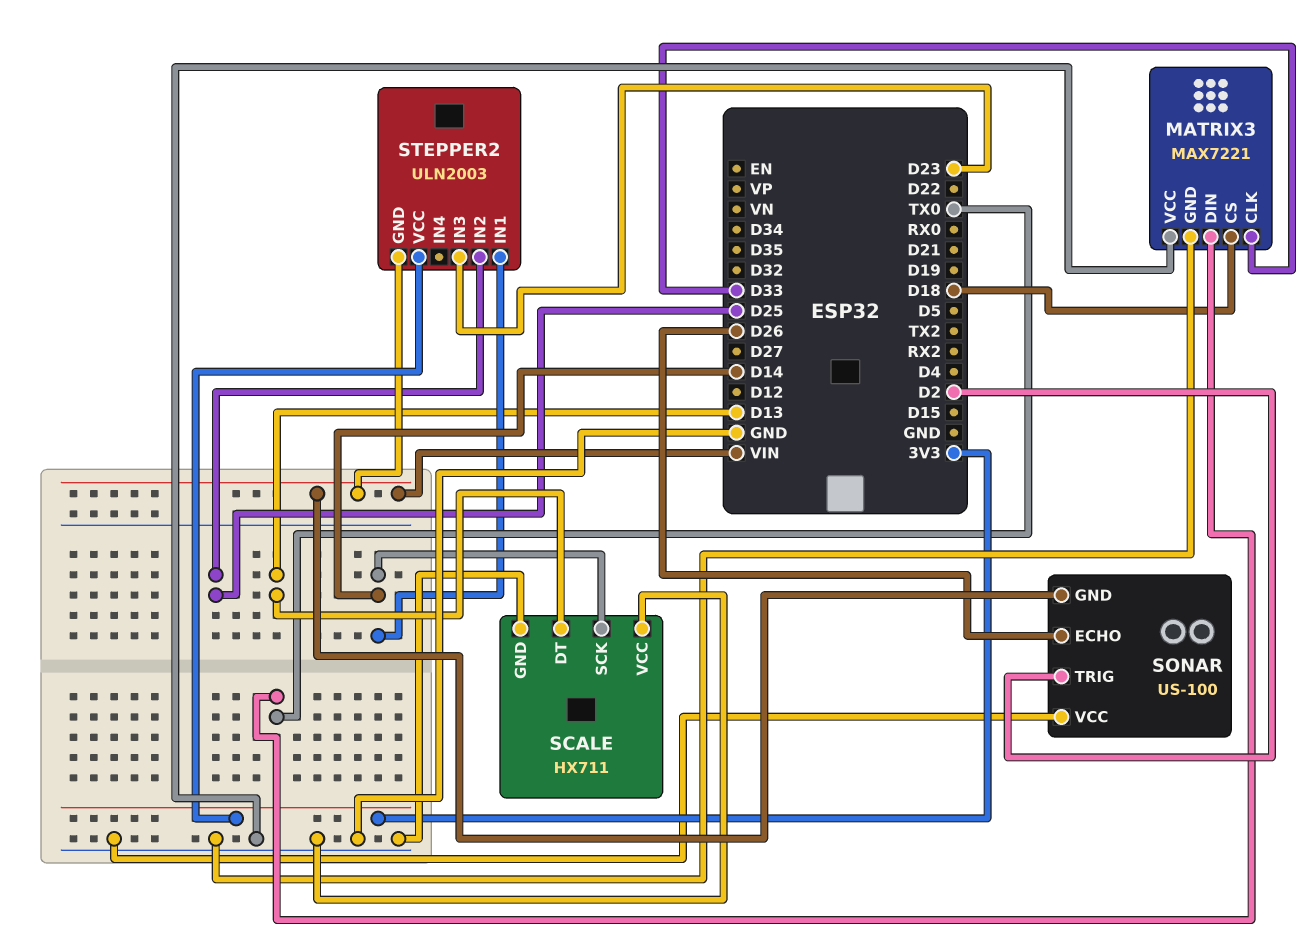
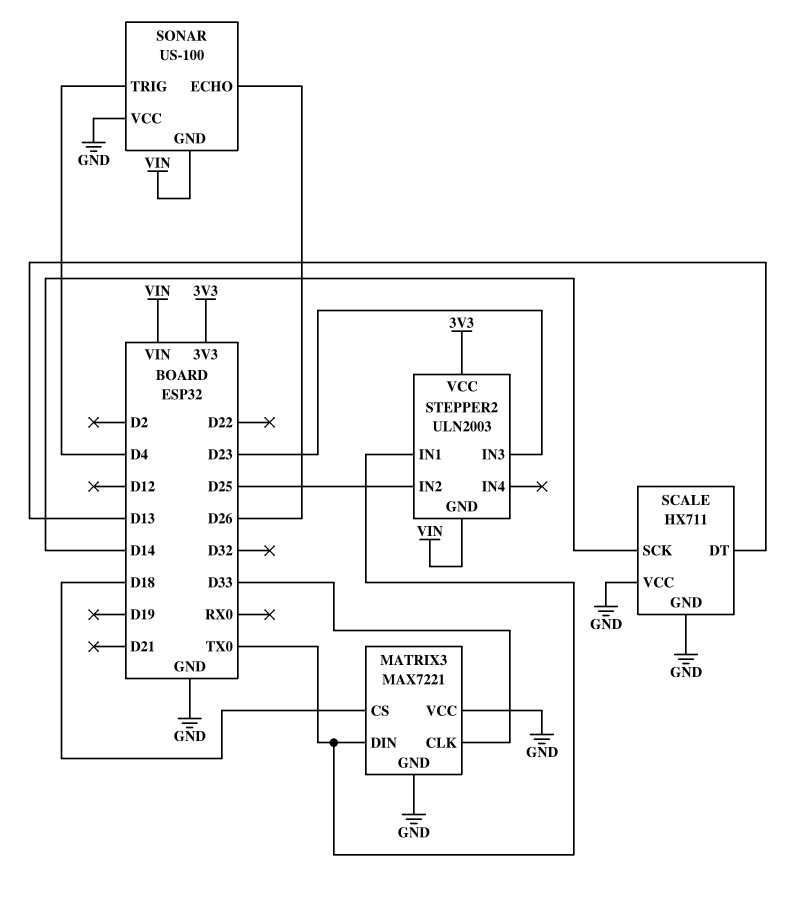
SONAR pin TRIG: D2 -> D4
STEPPER2 pin IN1: D14 -> TX0

